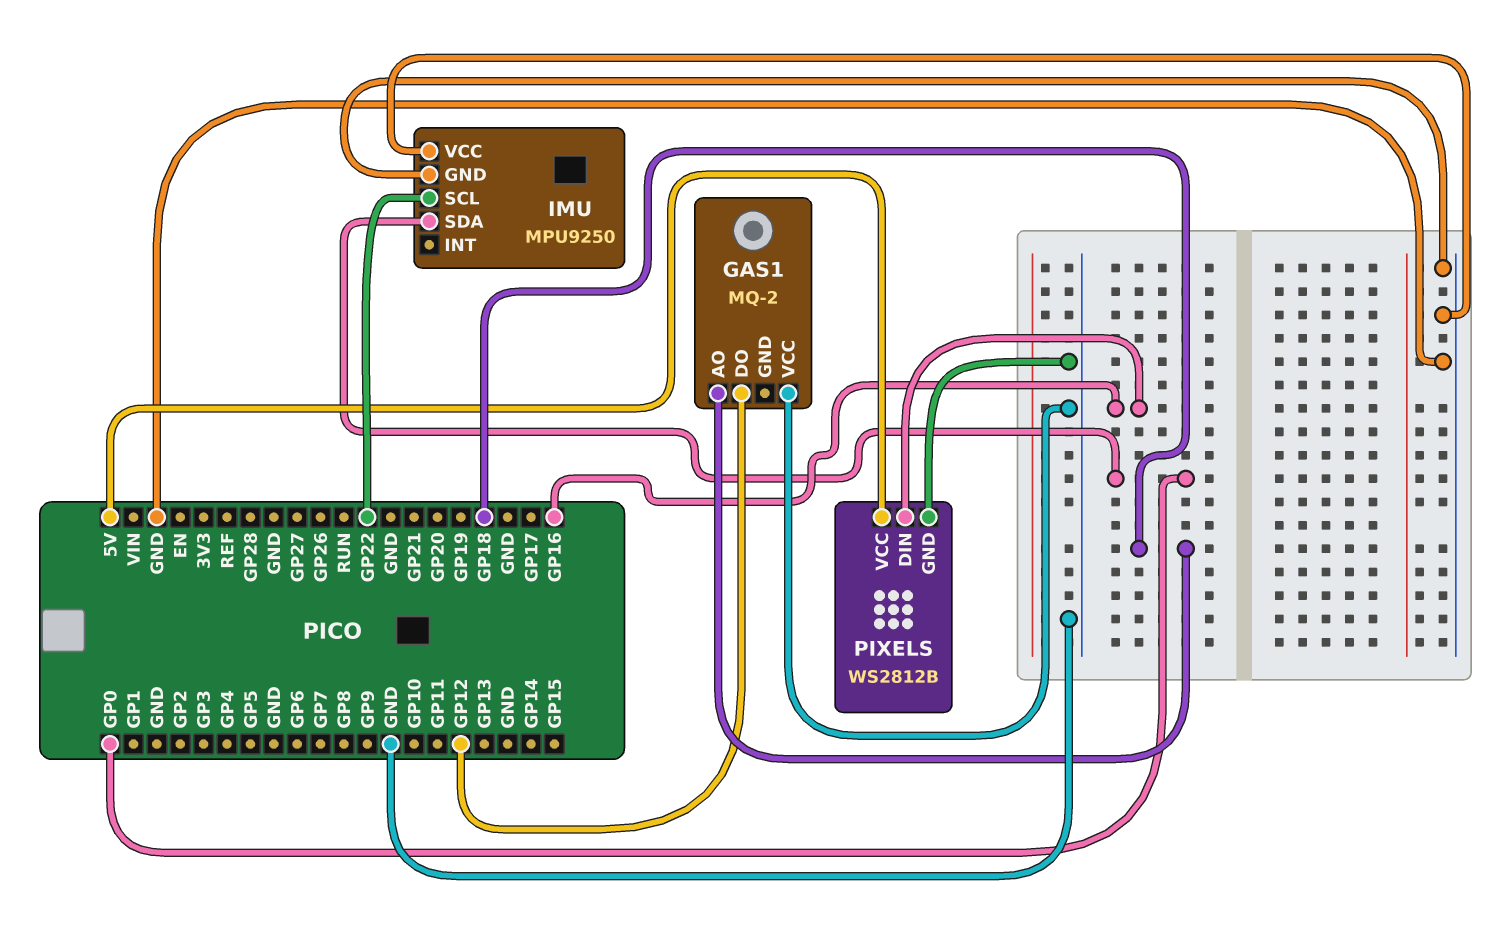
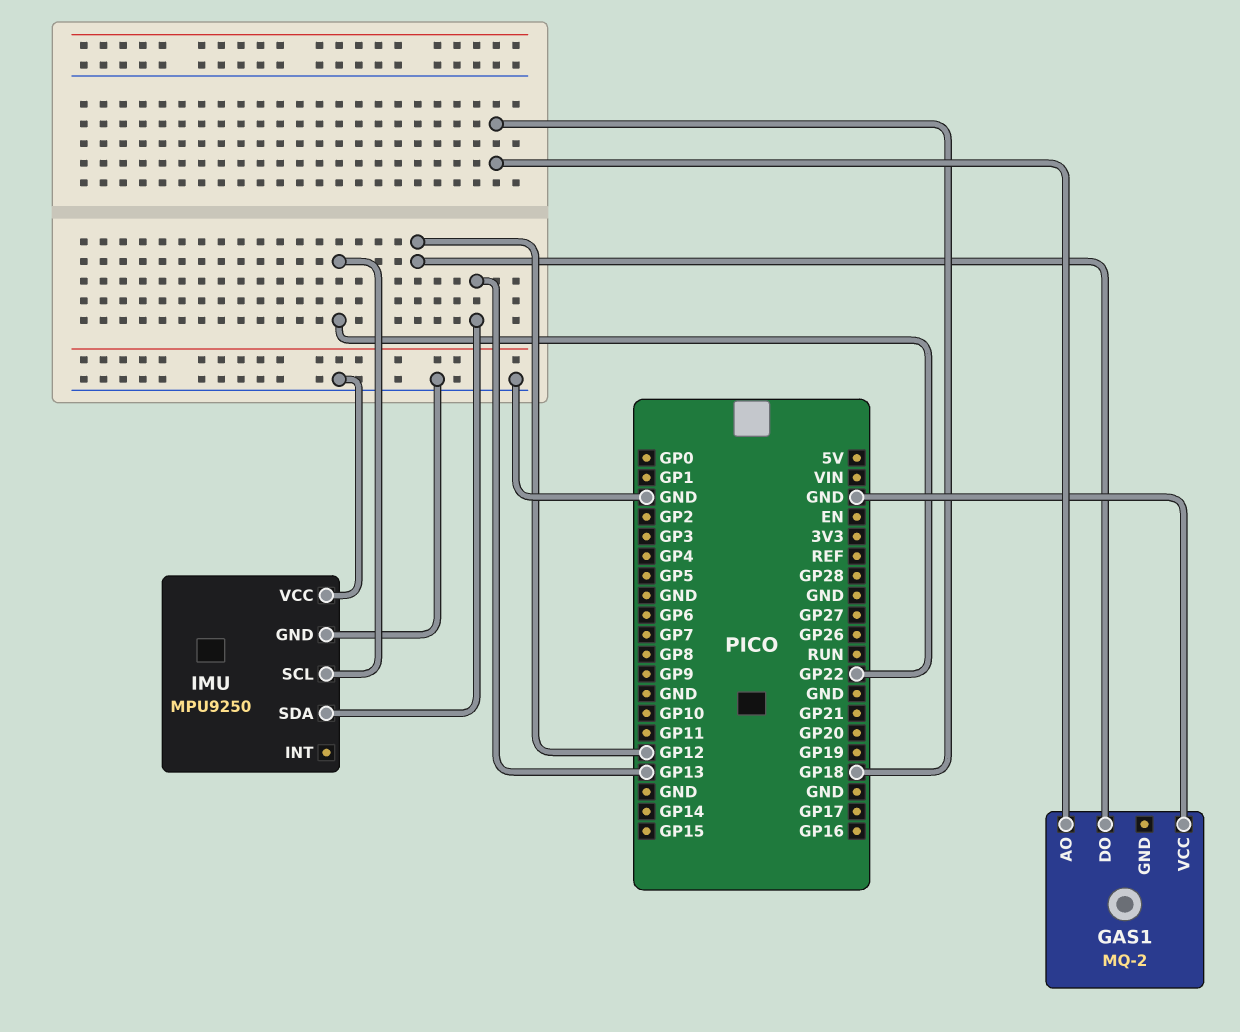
IMU pin SDA: GP0 -> GP13
PIXELS: WS2812B -> none
PIXELS pin DIN: GP16 -> none
PIXELS pin GND: GND -> none
PIXELS pin VCC: 5V -> none

